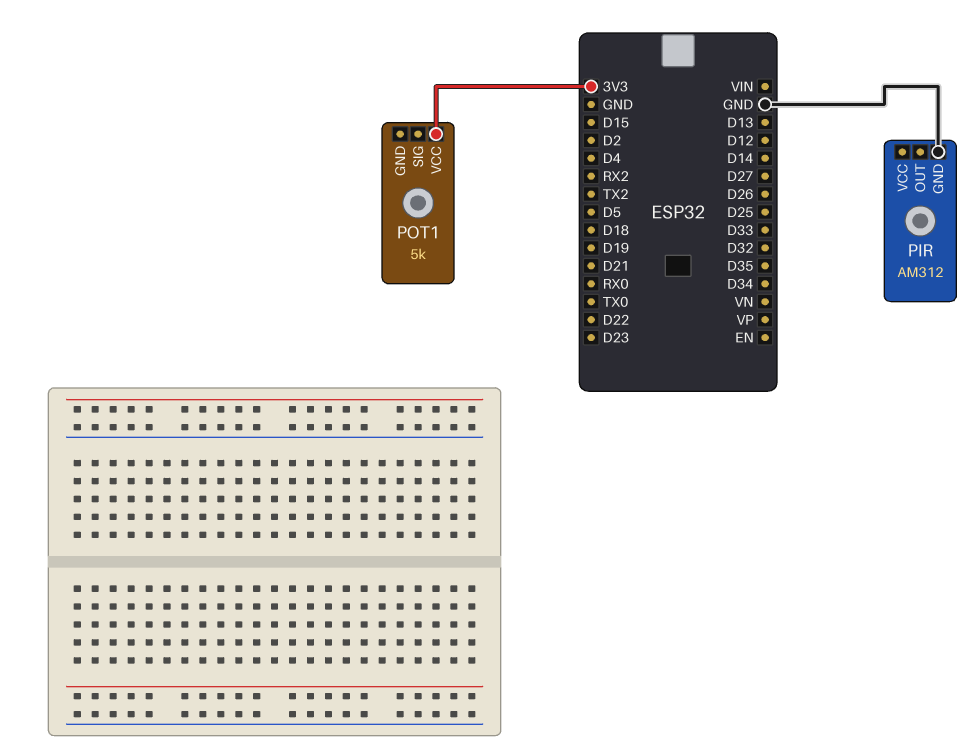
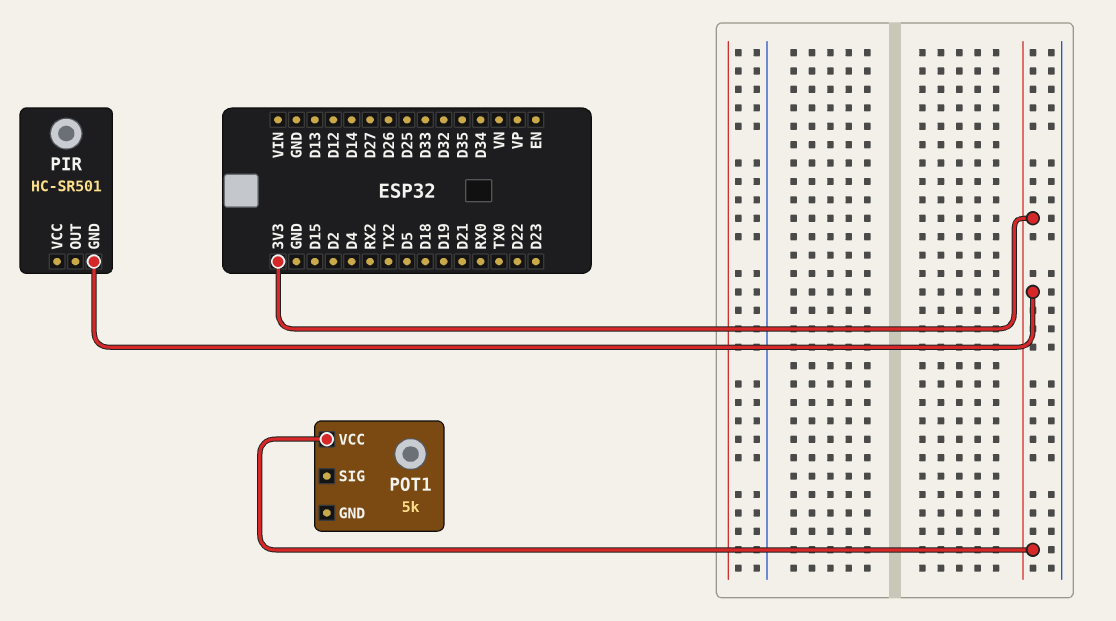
PIR: AM312 -> HC-SR501
PIR pin GND: GND -> 3V3

